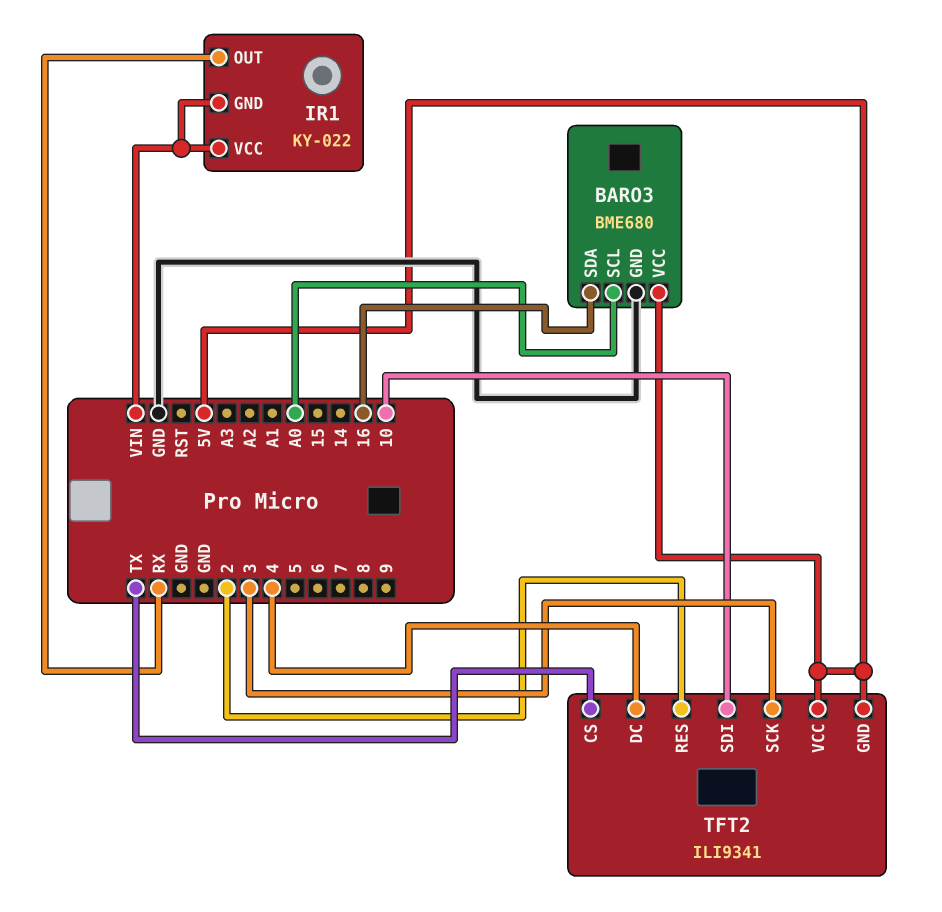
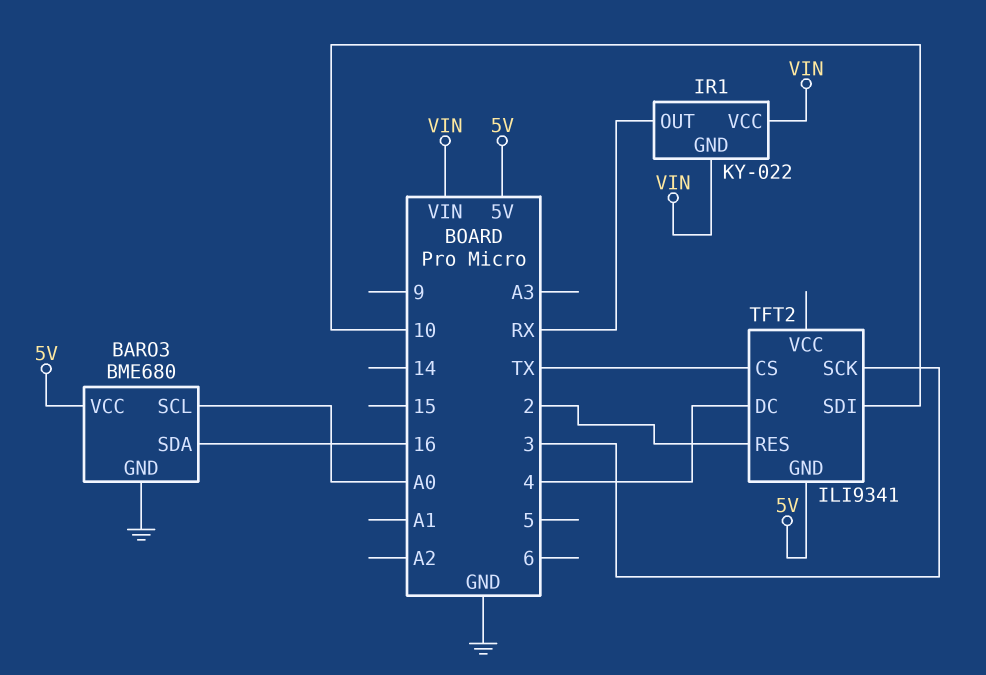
TFT2 pin VCC: 5V -> none

